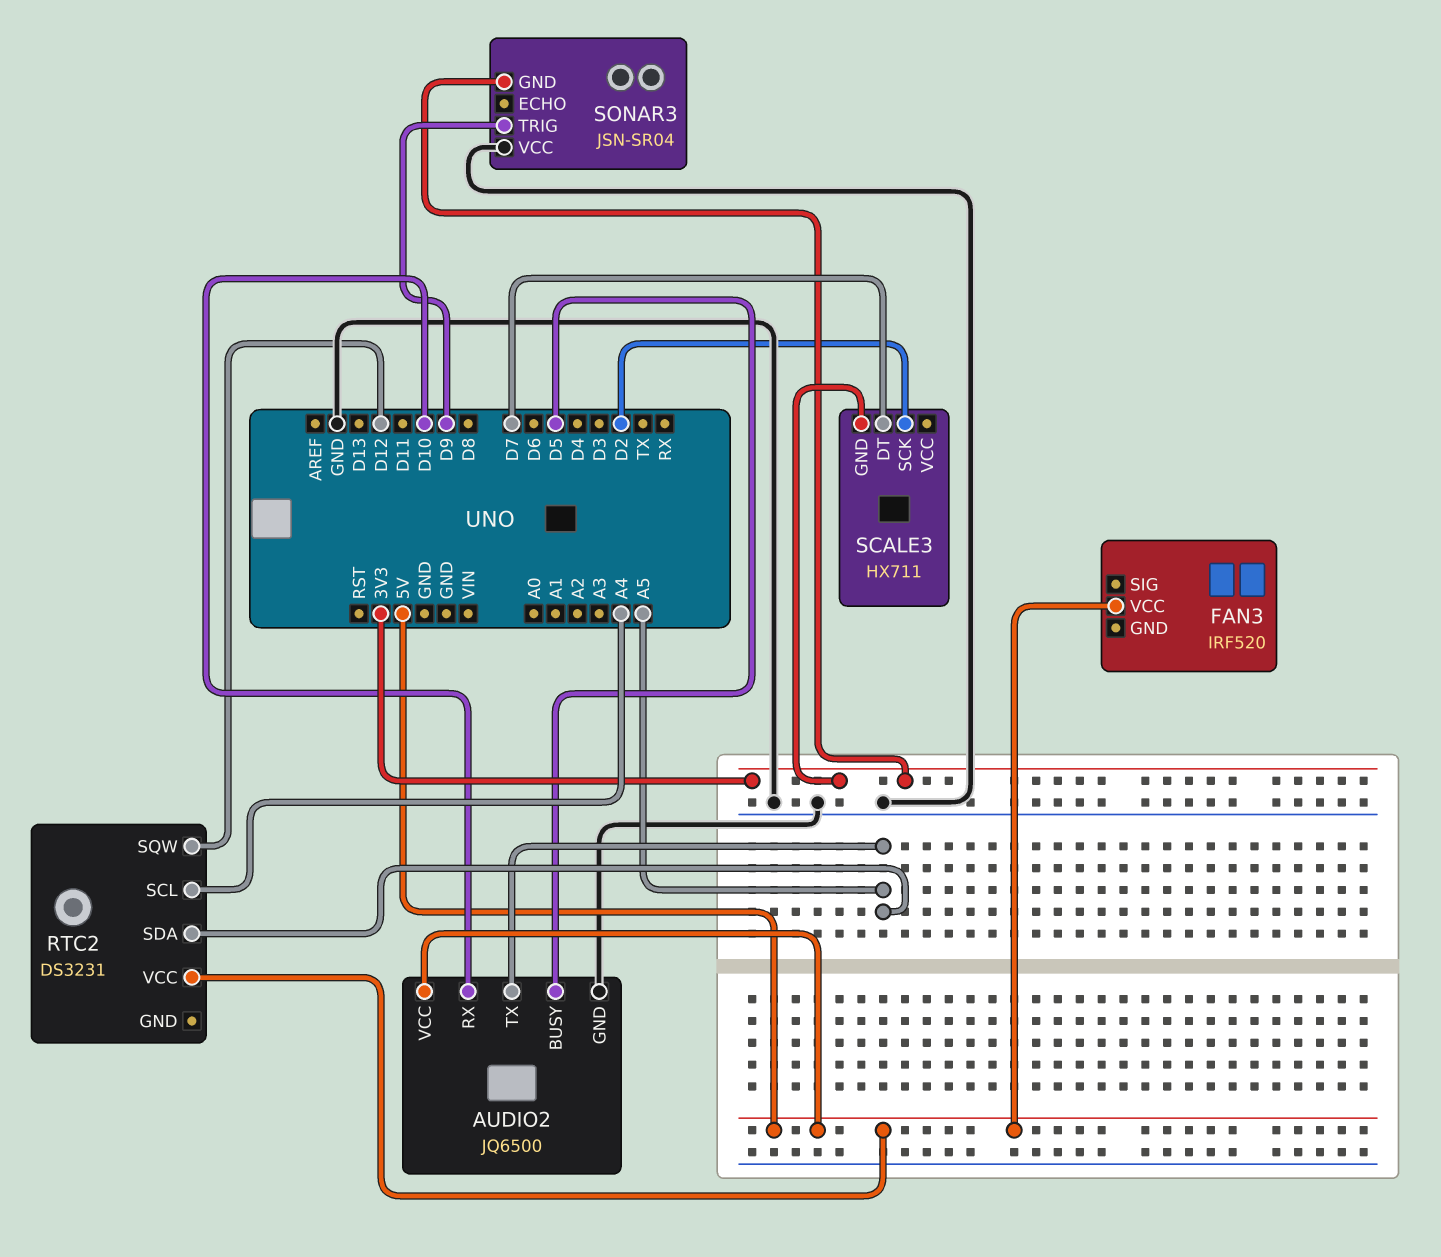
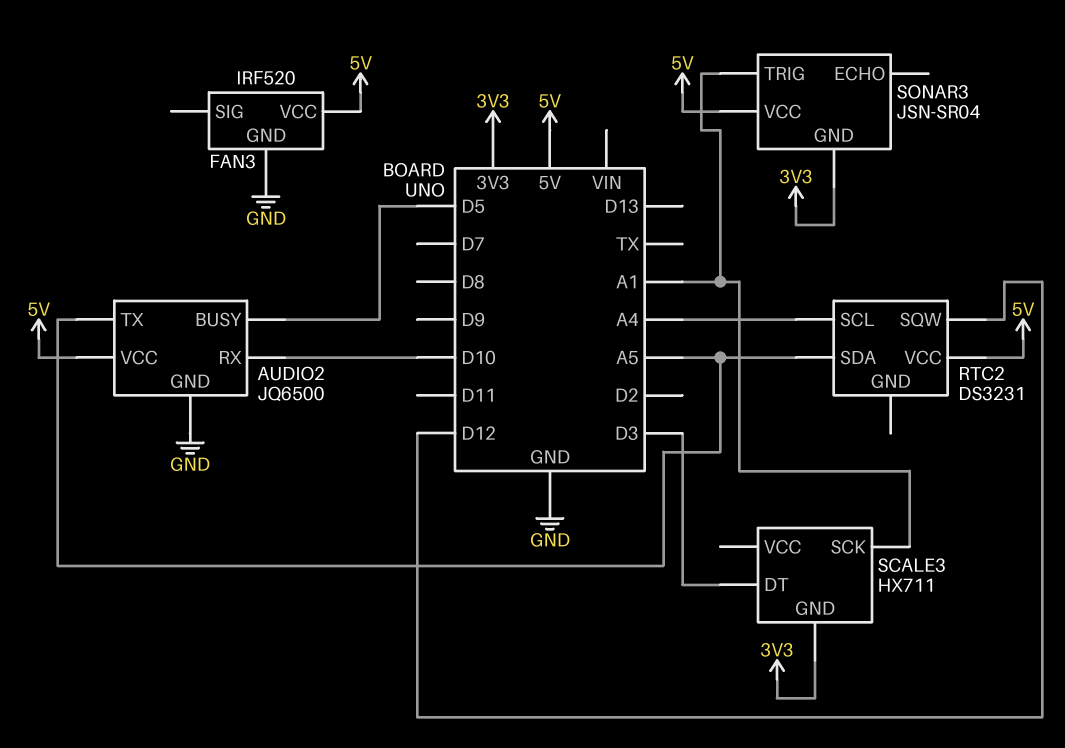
FAN3 pin GND: none -> GND
SCALE3 pin DT: D7 -> D3
SCALE3 pin SCK: D2 -> A1
SONAR3 pin TRIG: D9 -> A1
SONAR3 pin VCC: GND -> 5V

